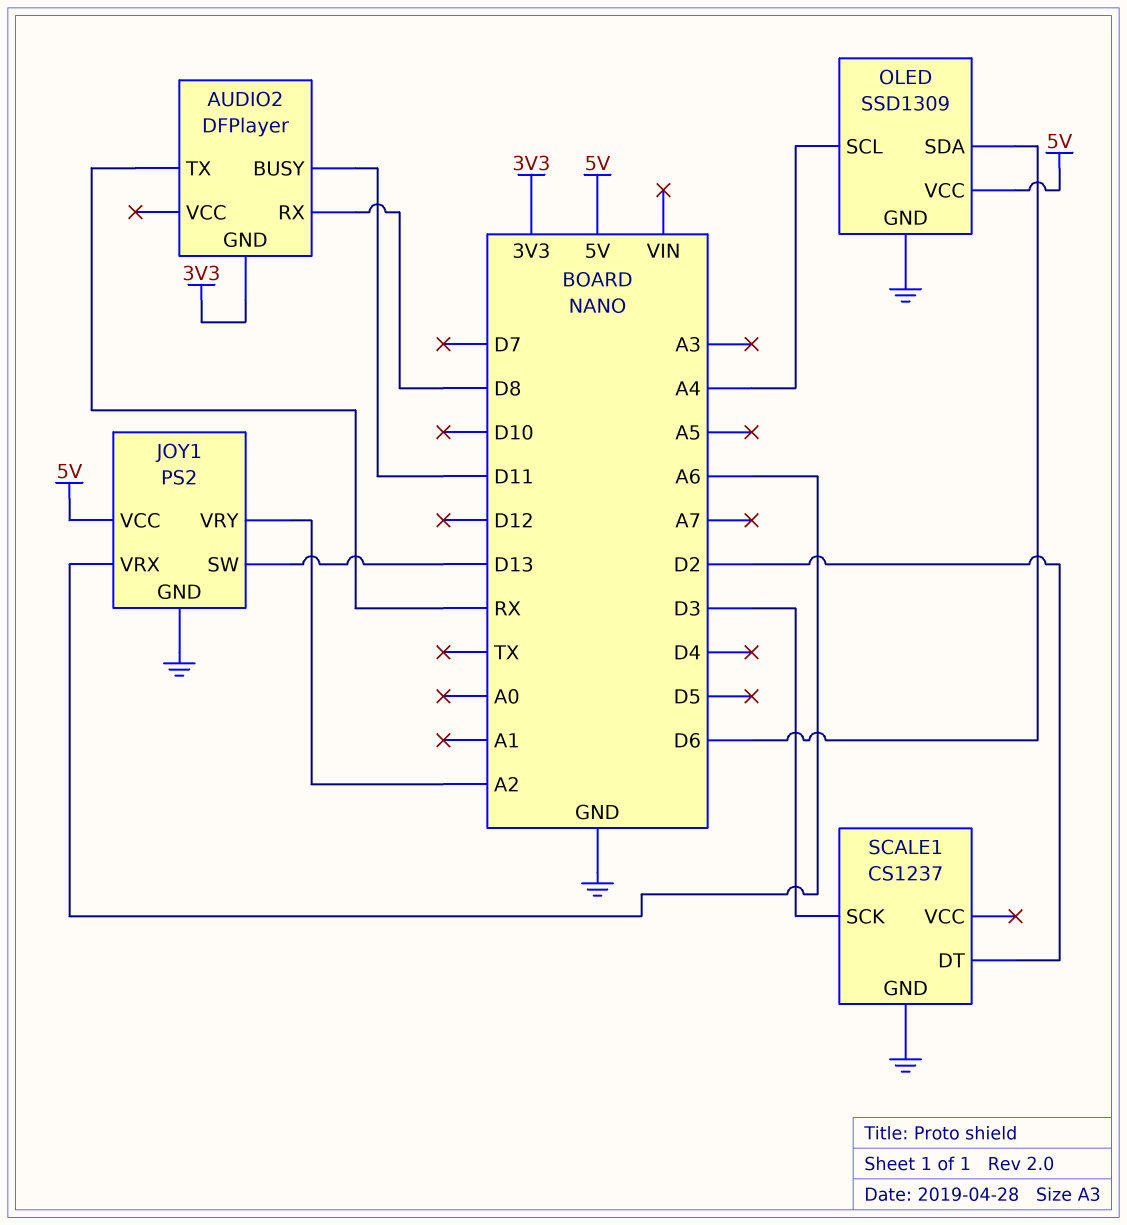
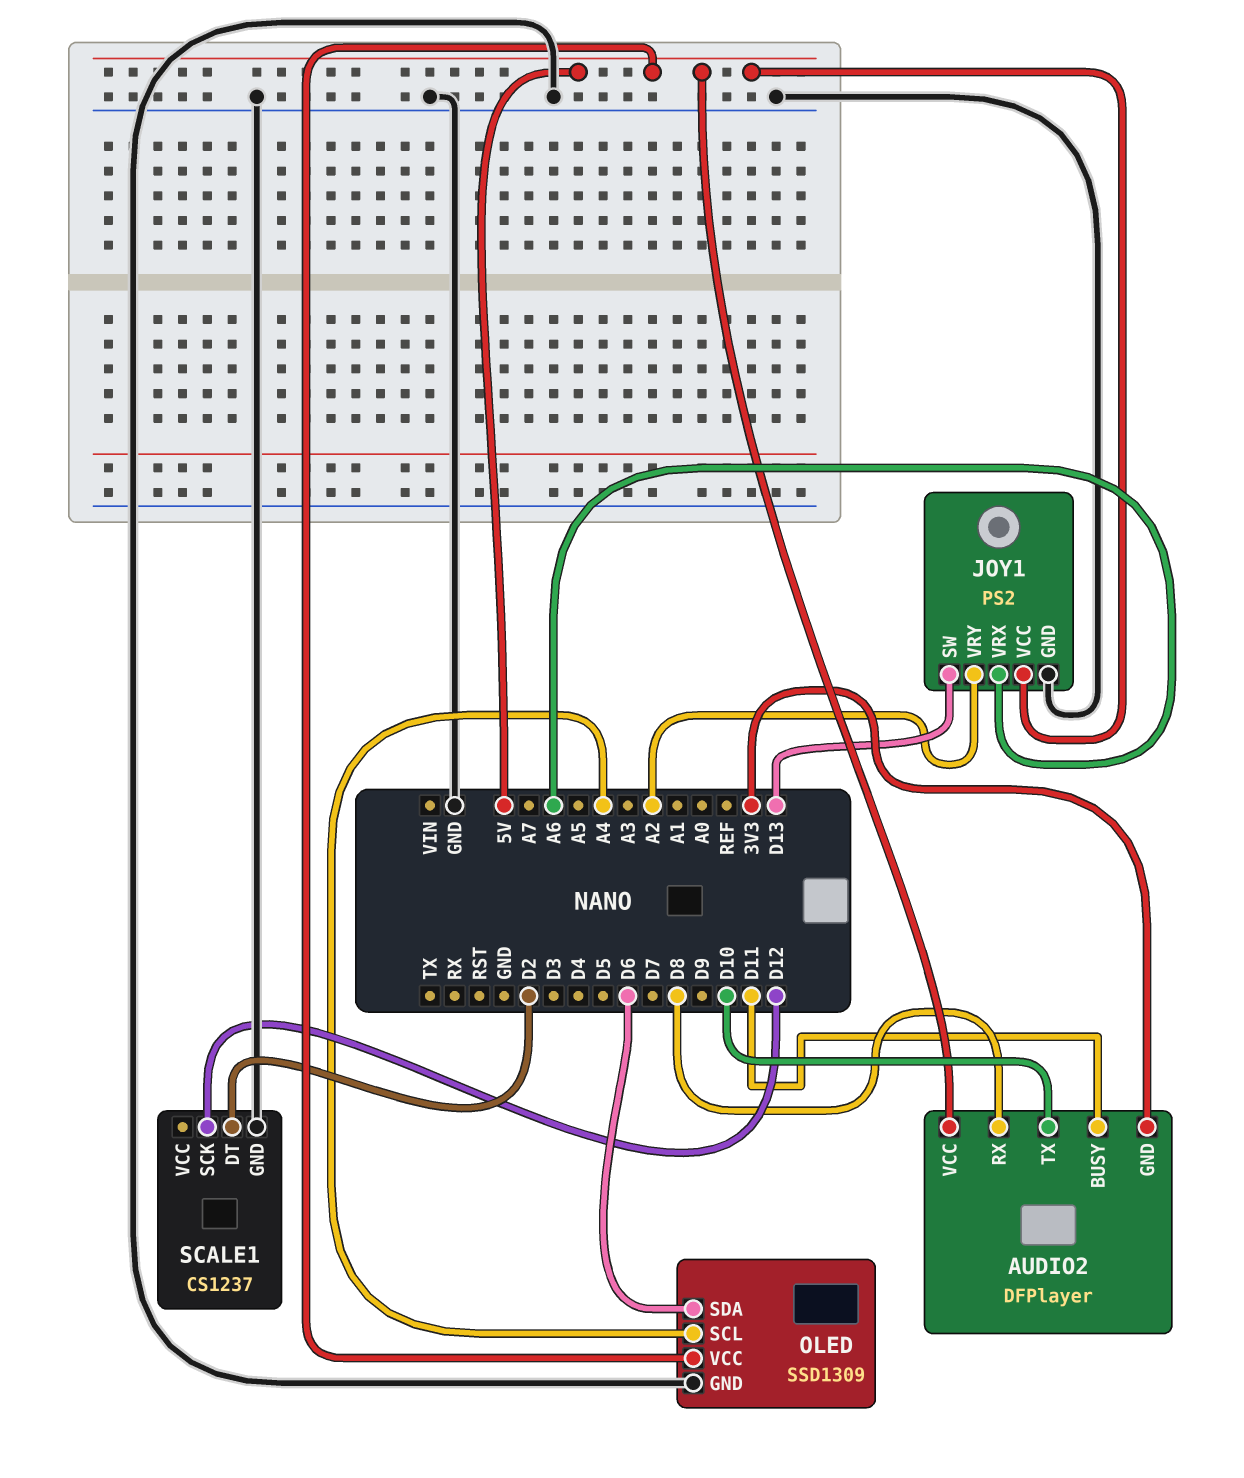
AUDIO2 pin TX: RX -> D10
AUDIO2 pin VCC: none -> 5V
SCALE1 pin SCK: D3 -> D12

